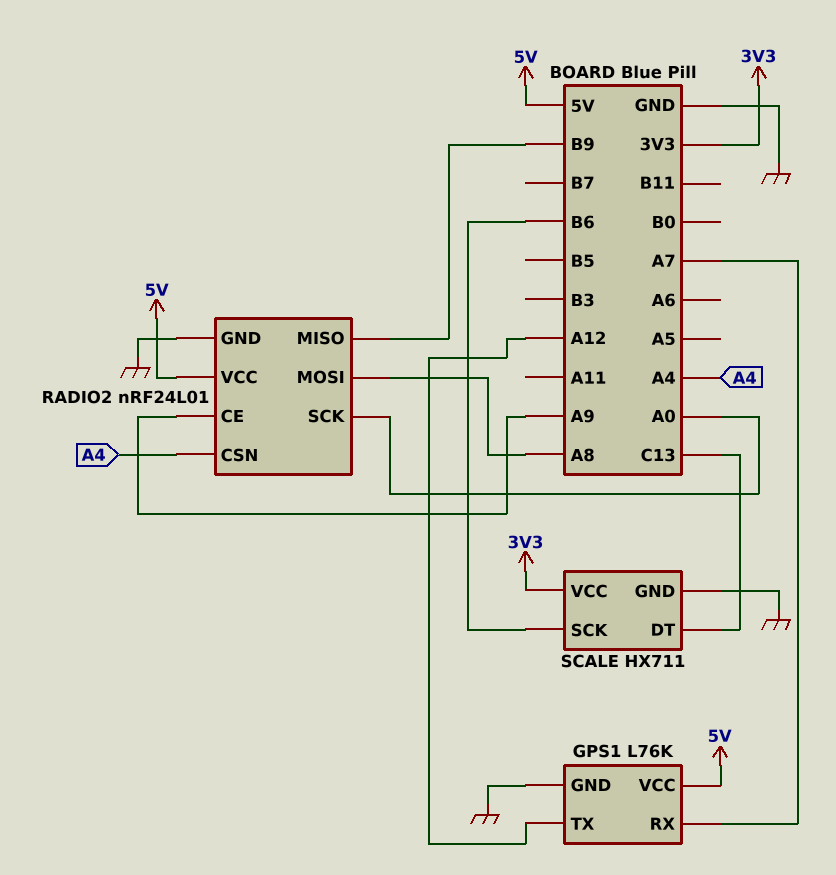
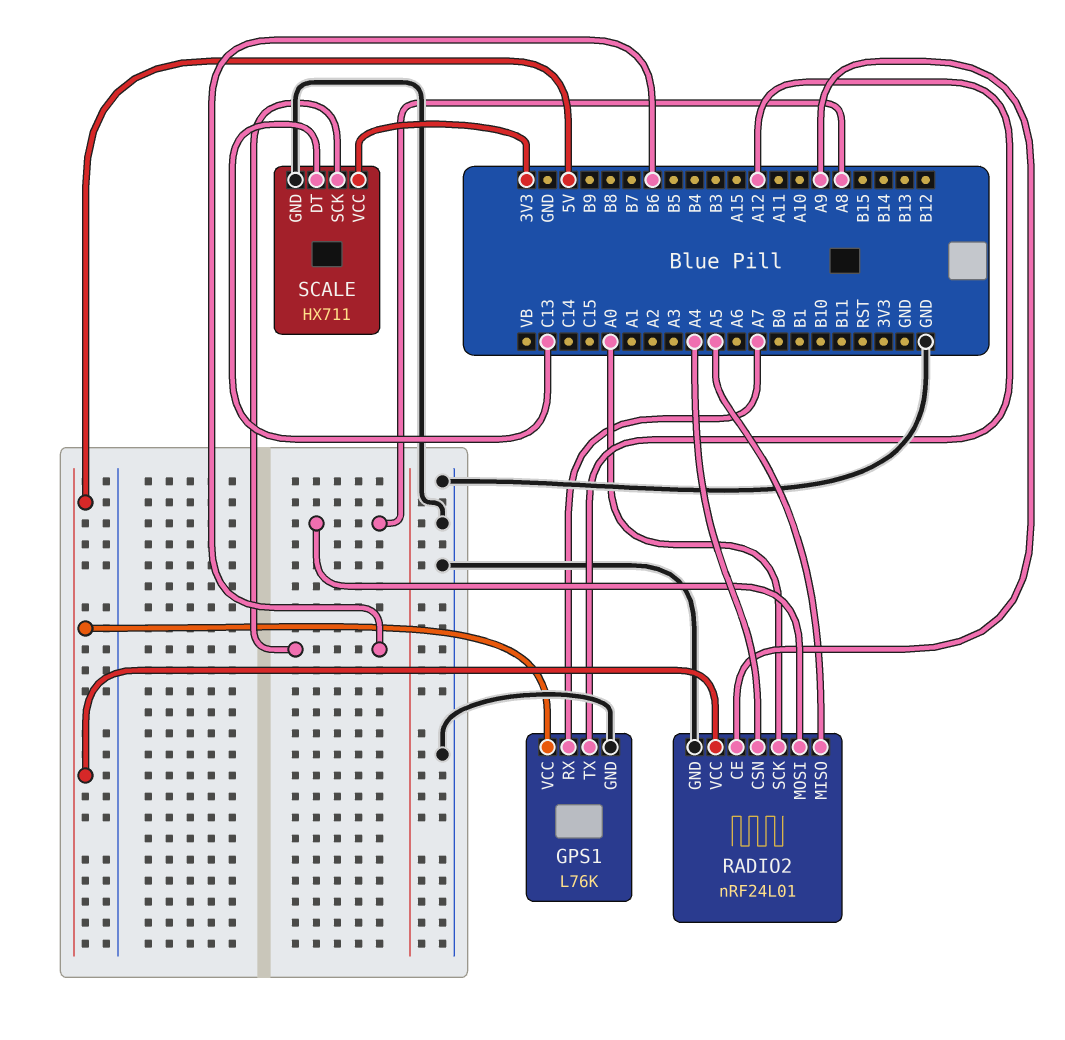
RADIO2 pin MISO: B9 -> A5

